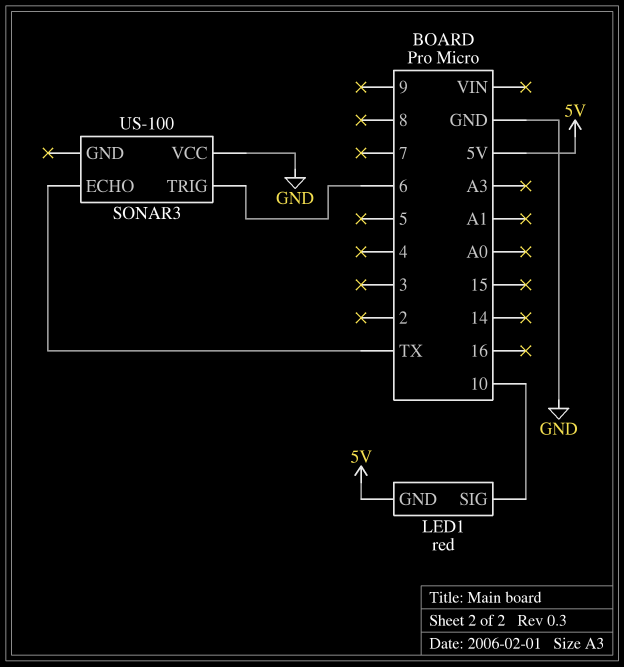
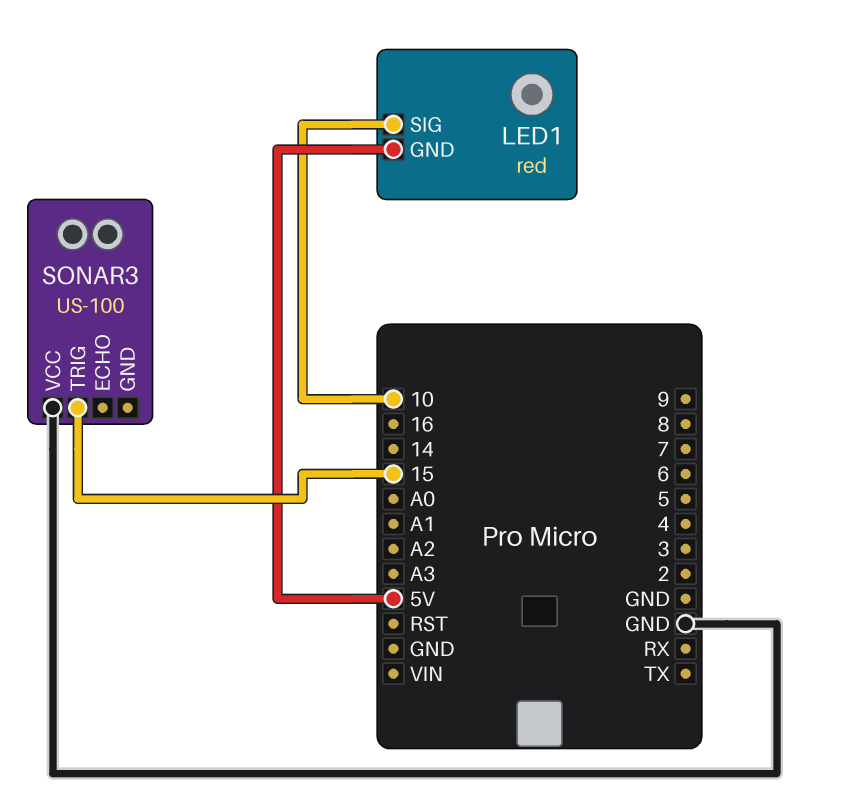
SONAR3 pin ECHO: TX -> none
SONAR3 pin TRIG: 6 -> 15

